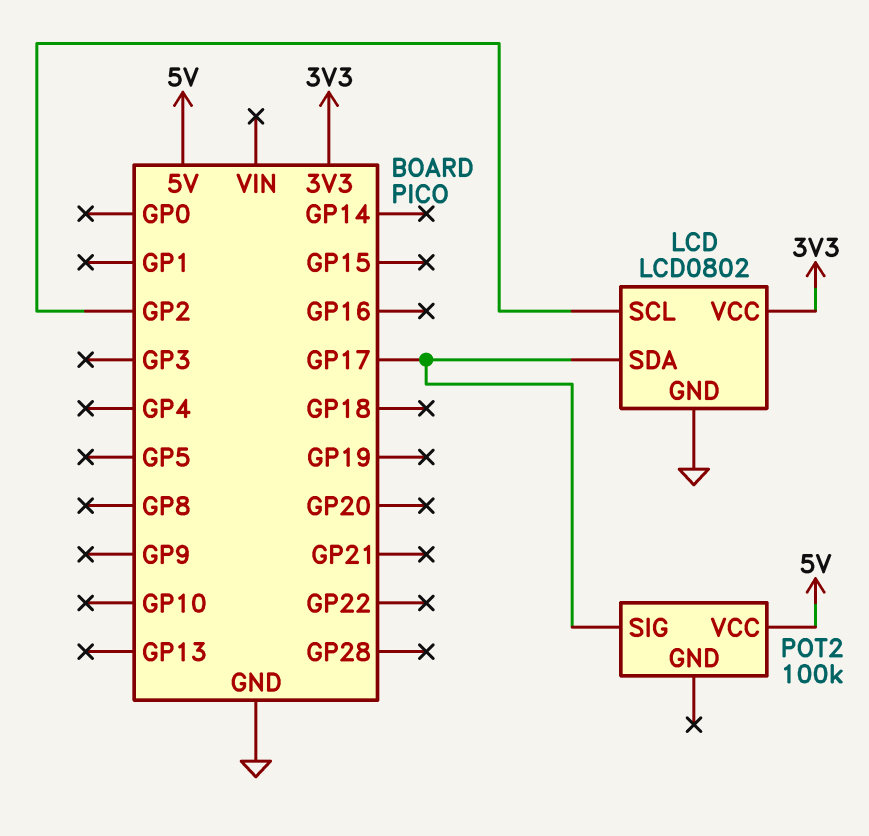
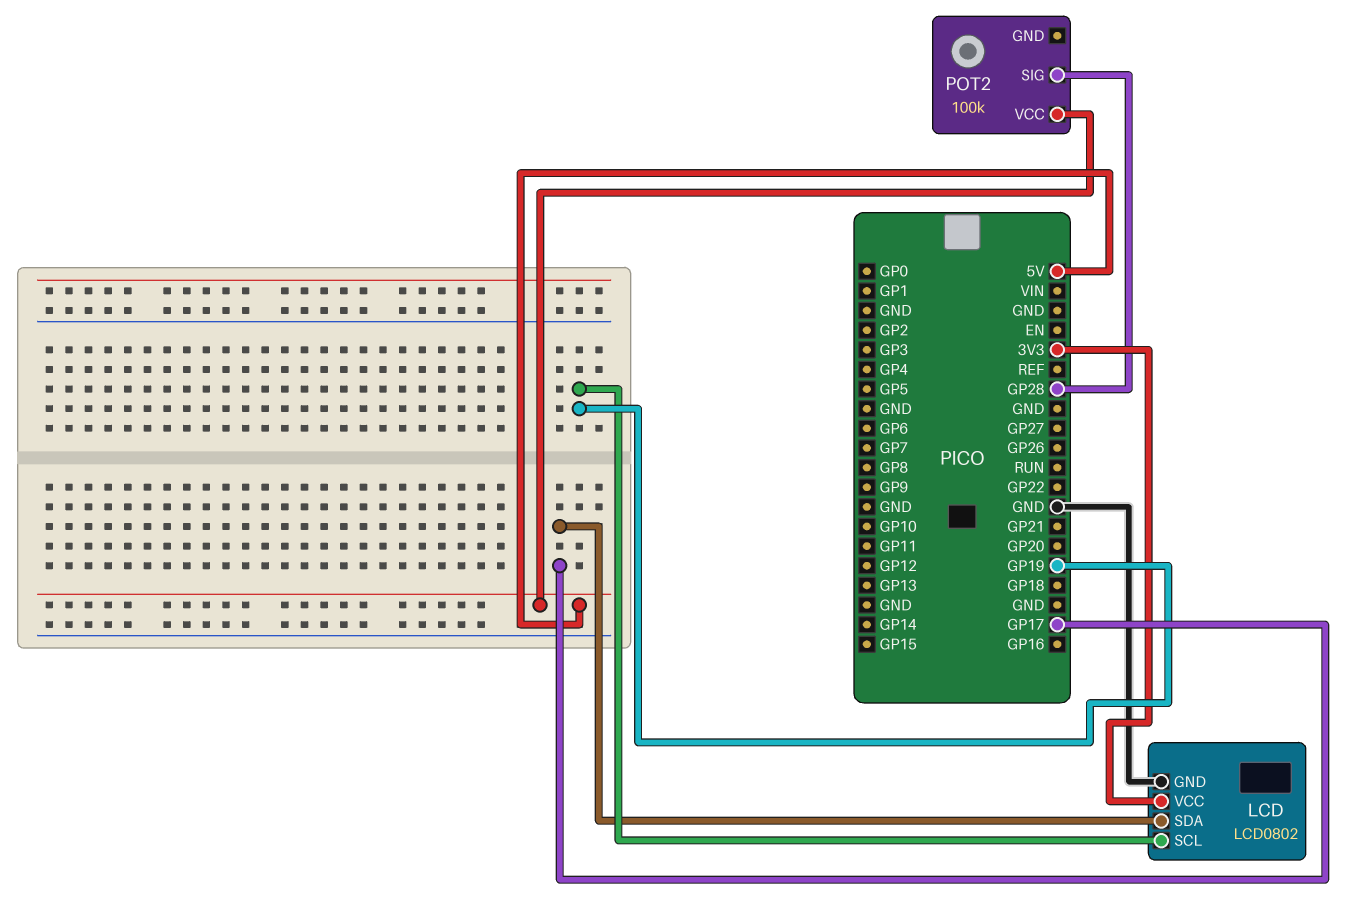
LCD pin SCL: GP2 -> GP19
POT2 pin SIG: GP17 -> GP28

